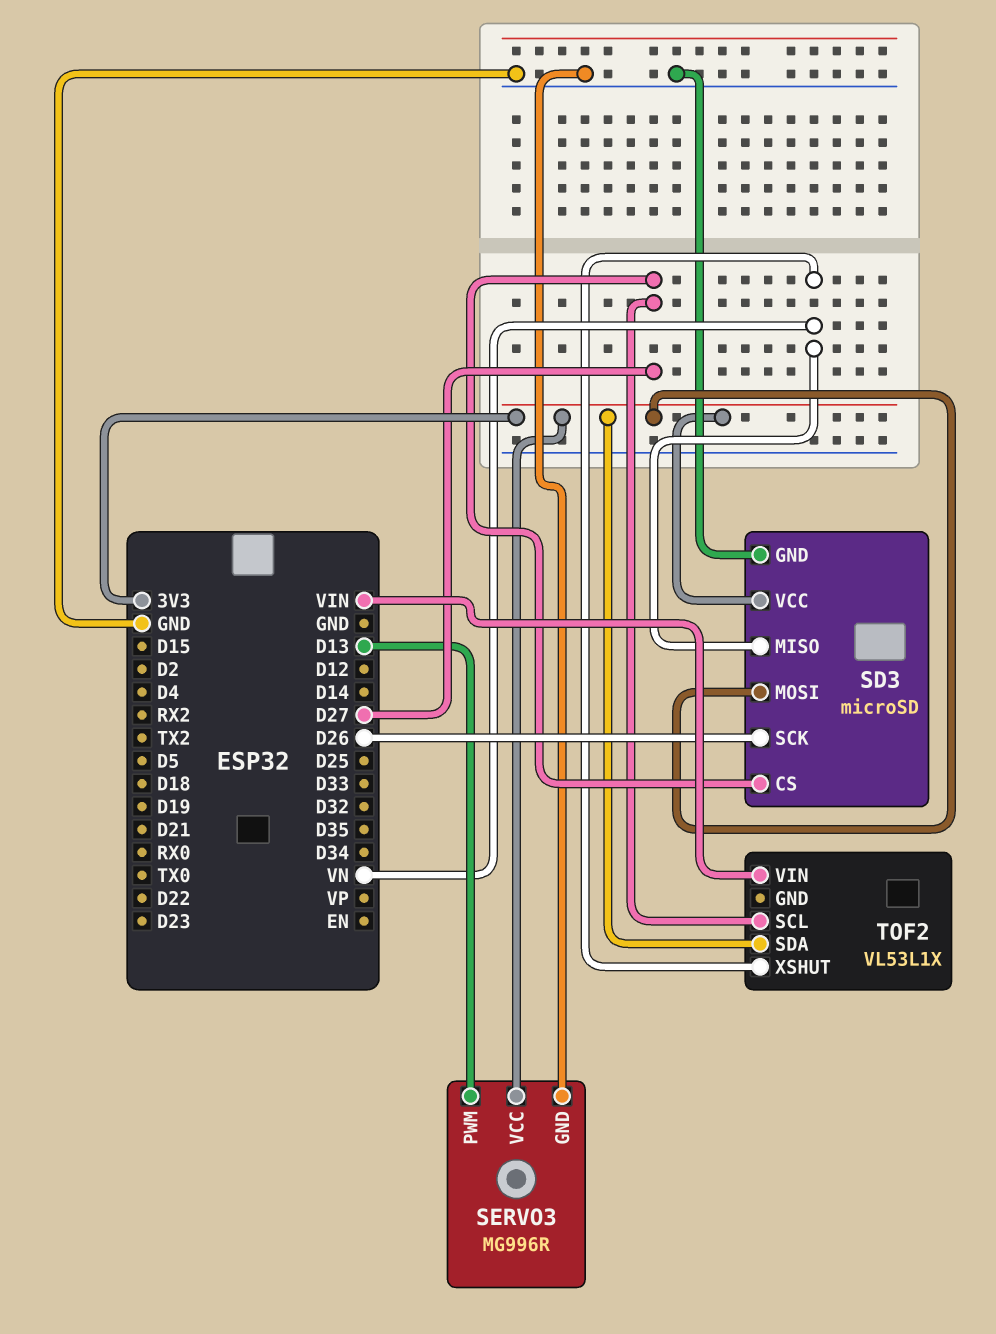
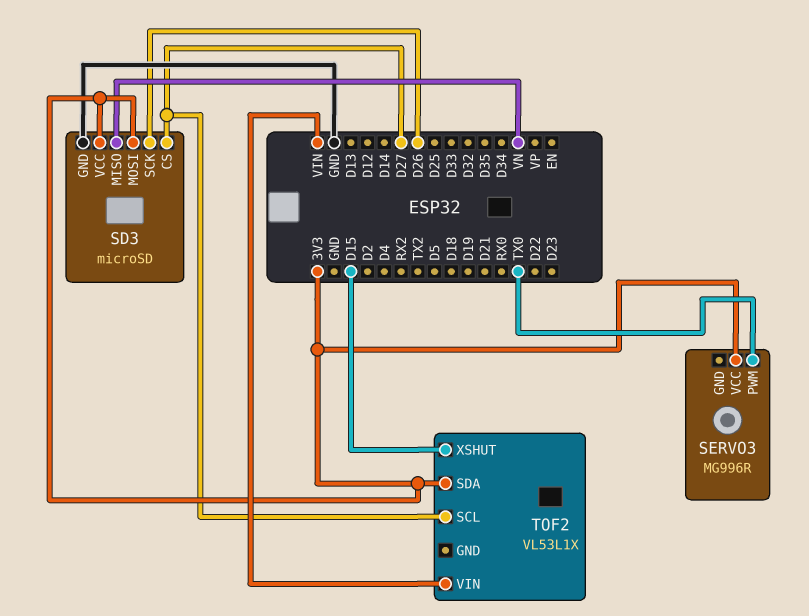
SERVO3 pin GND: GND -> none
SERVO3 pin PWM: D13 -> TX0
TOF2 pin XSHUT: VN -> D15

